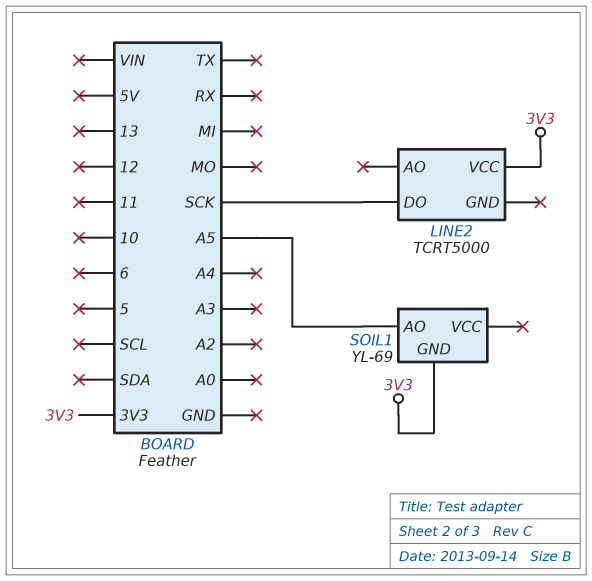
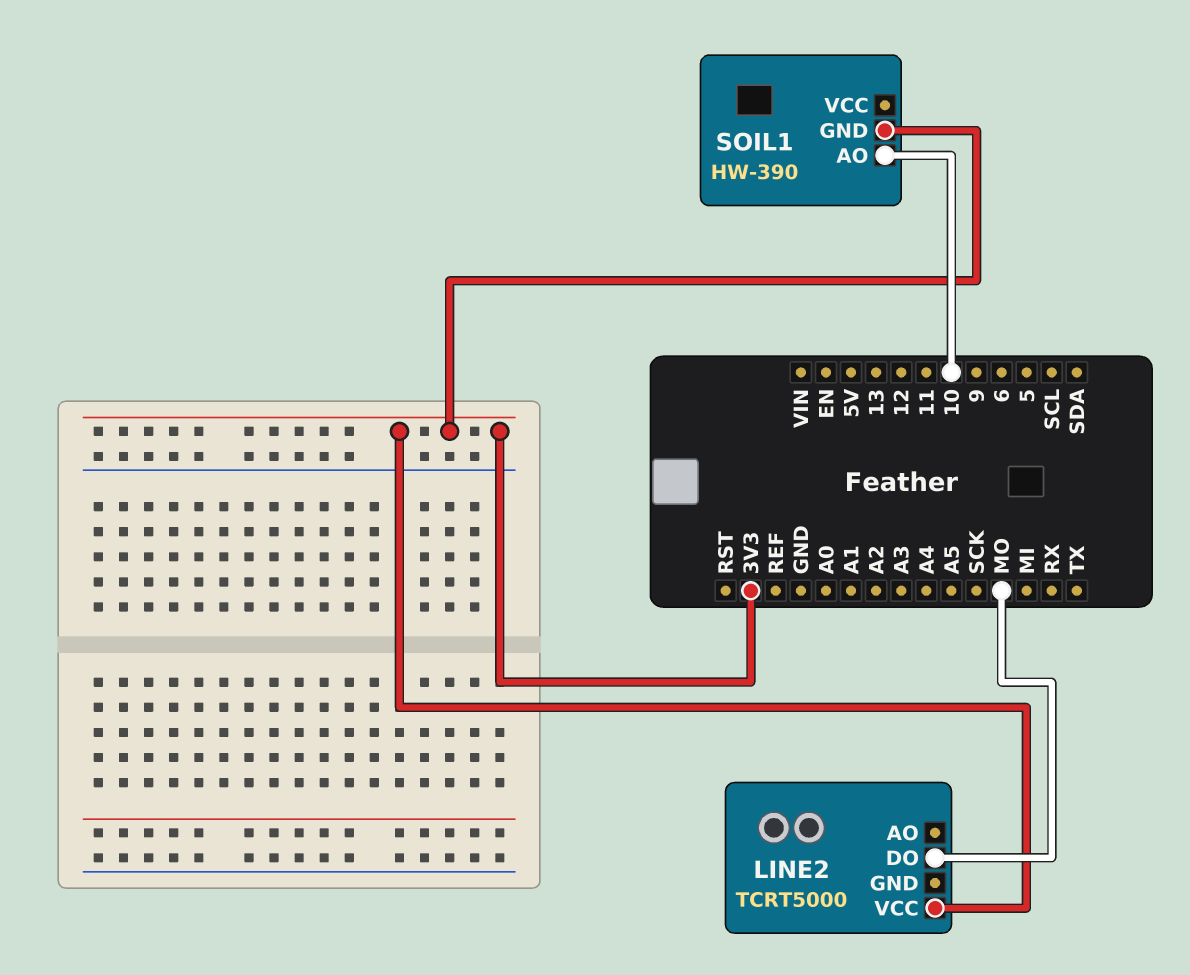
LINE2 pin DO: SCK -> MO
SOIL1: YL-69 -> HW-390
SOIL1 pin AO: A5 -> 10

